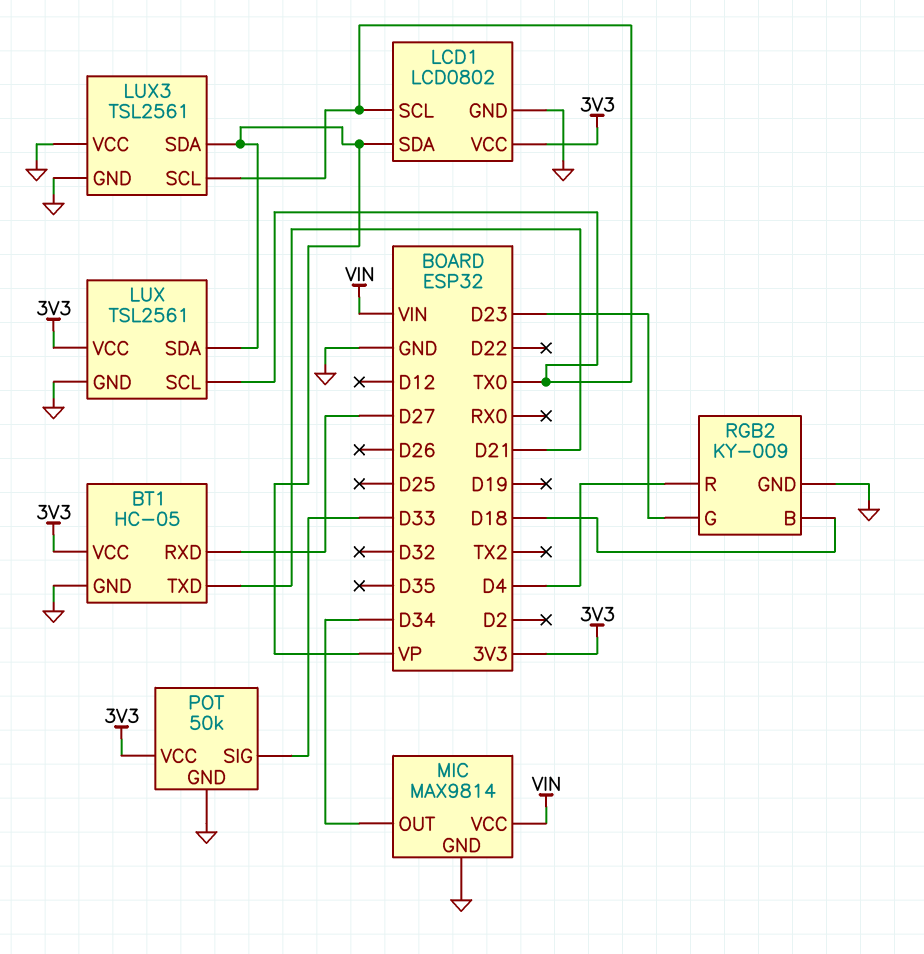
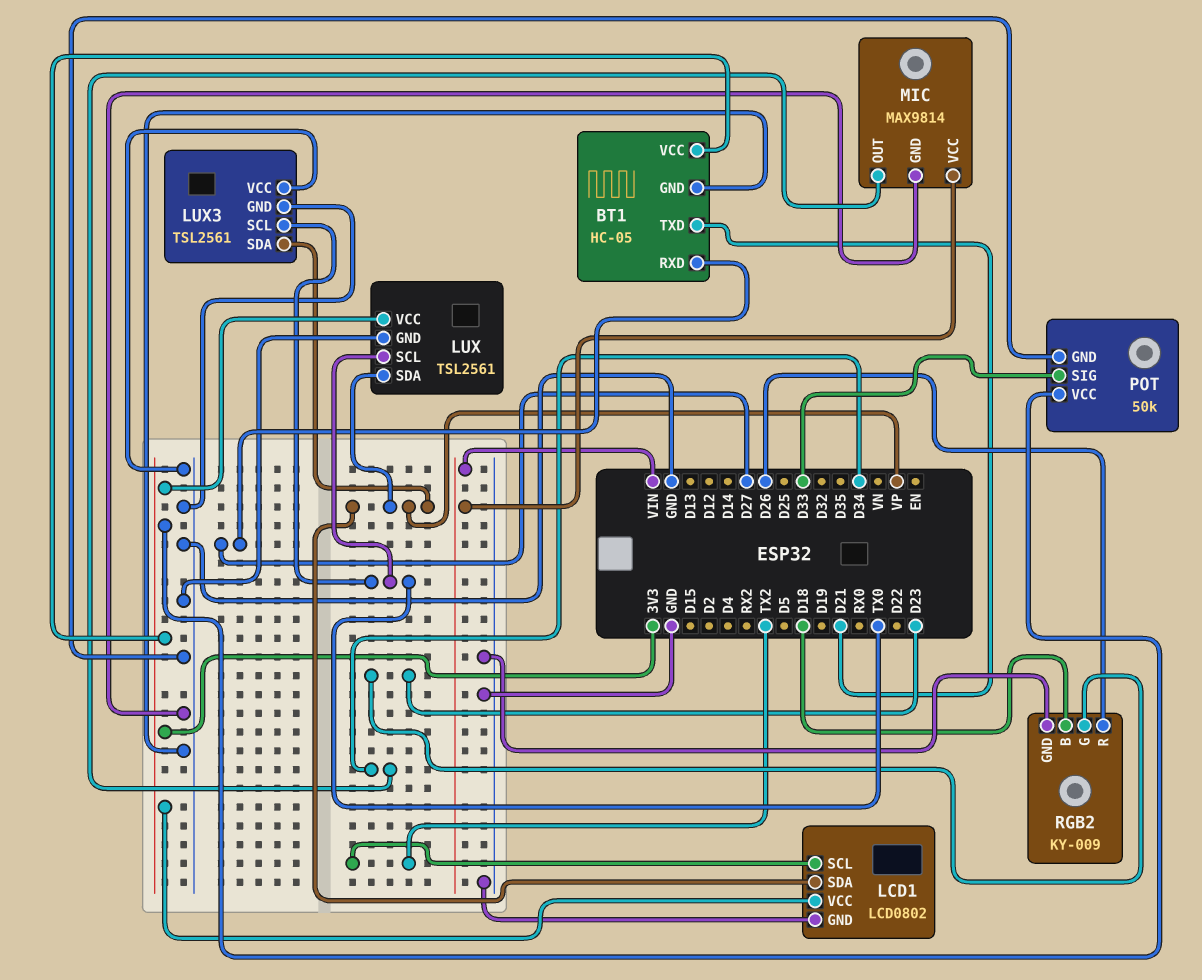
LCD1 pin SCL: TX0 -> TX2
RGB2 pin R: D4 -> D26

